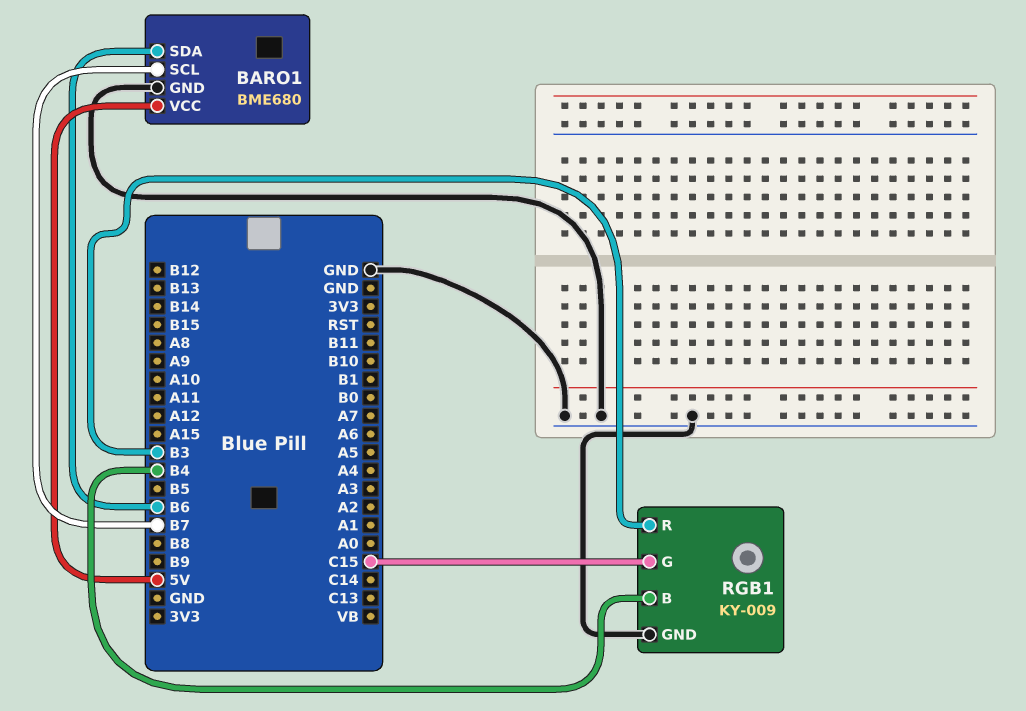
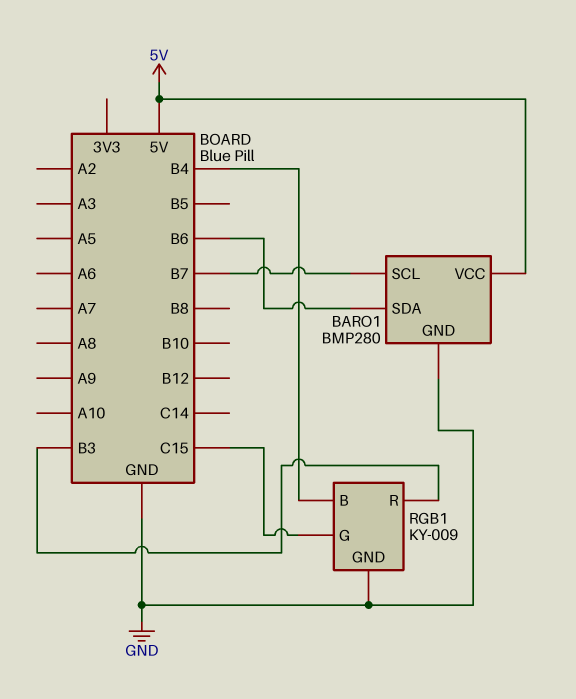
BARO1: BME680 -> BMP280

